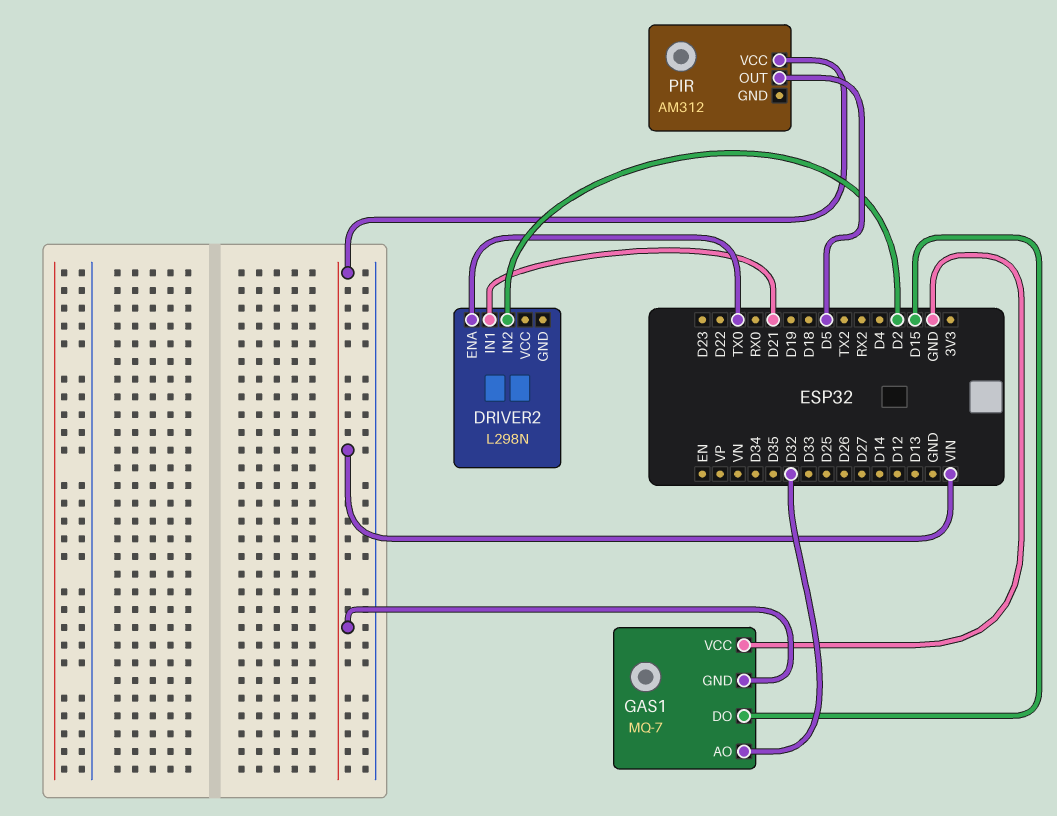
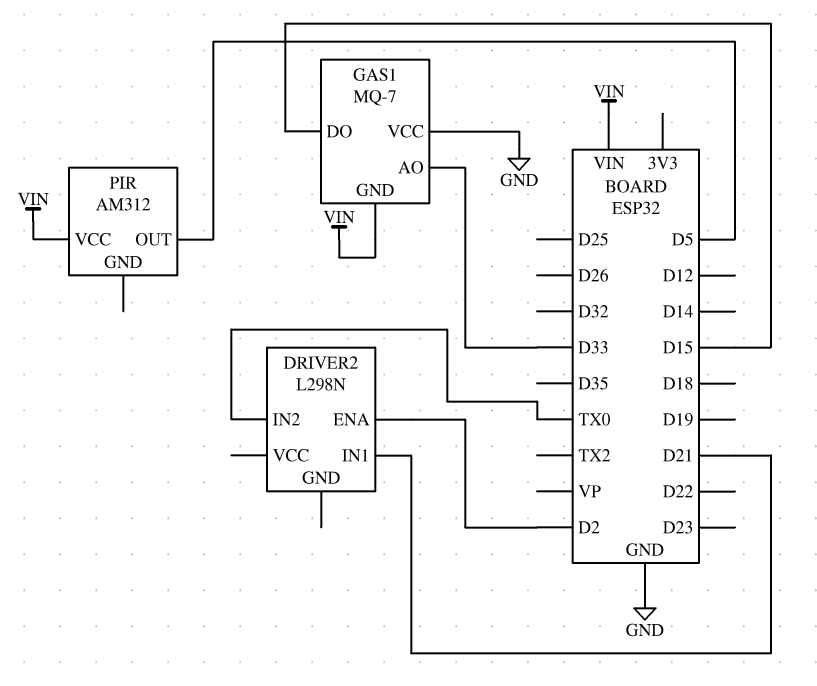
DRIVER2 pin ENA: TX0 -> D2
DRIVER2 pin IN2: D2 -> TX0
GAS1 pin AO: D32 -> D33

